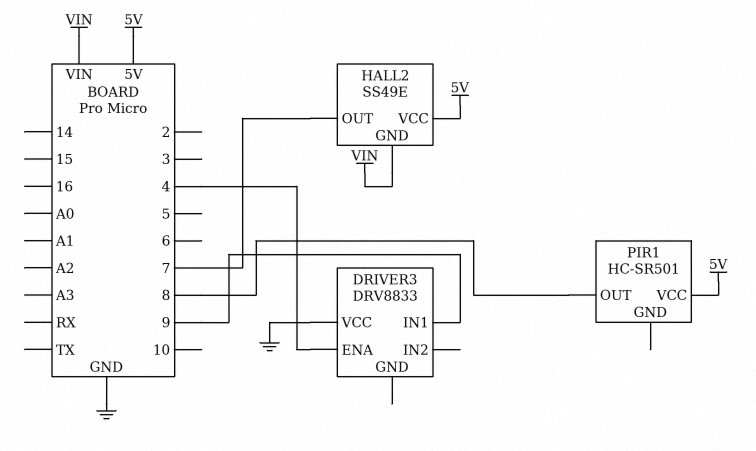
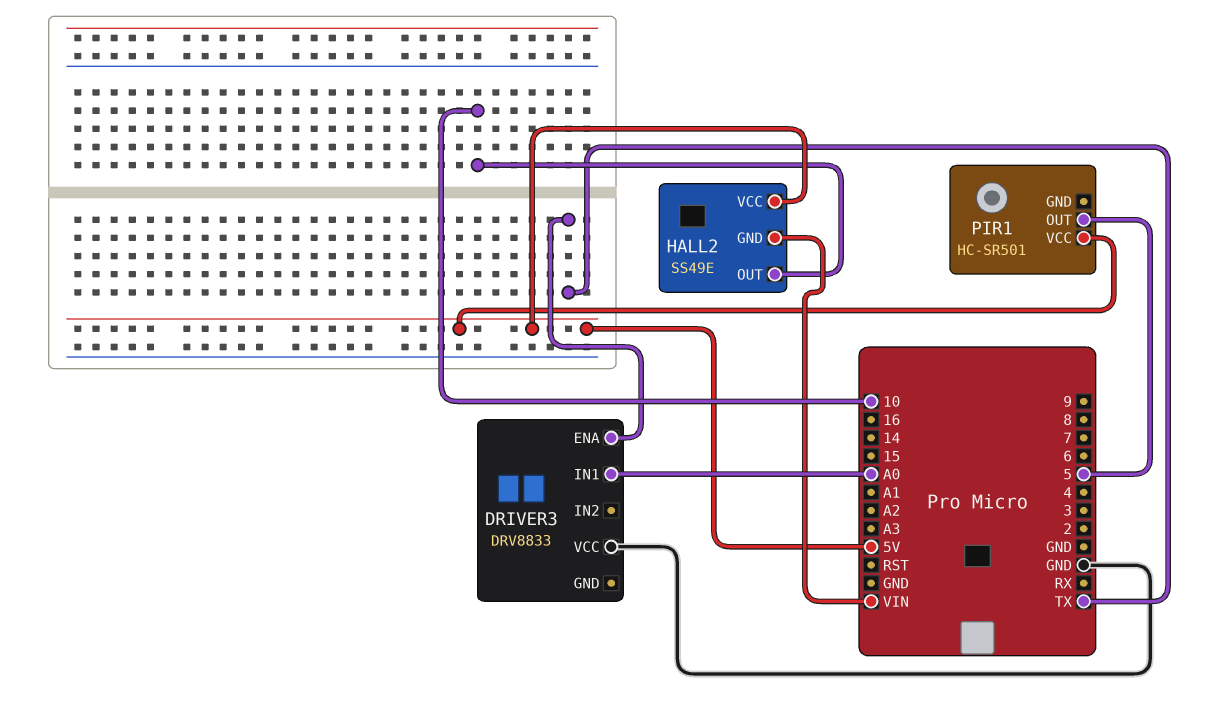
DRIVER3 pin ENA: 4 -> TX
DRIVER3 pin IN1: 9 -> A0
HALL2 pin OUT: 7 -> 10
PIR1 pin OUT: 8 -> 5

